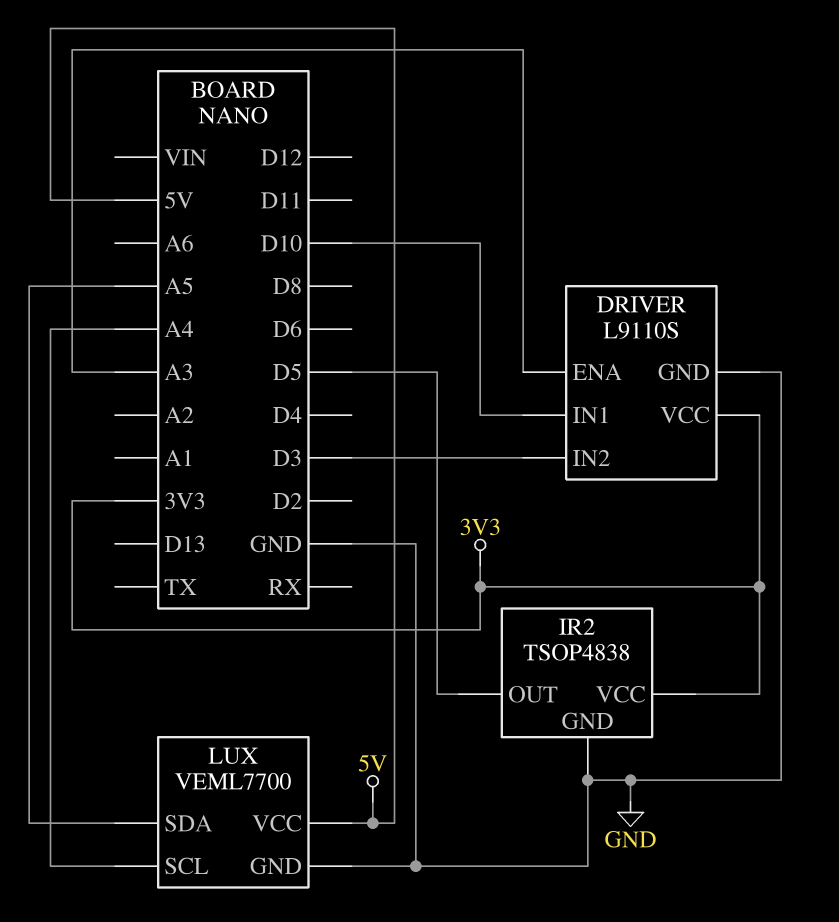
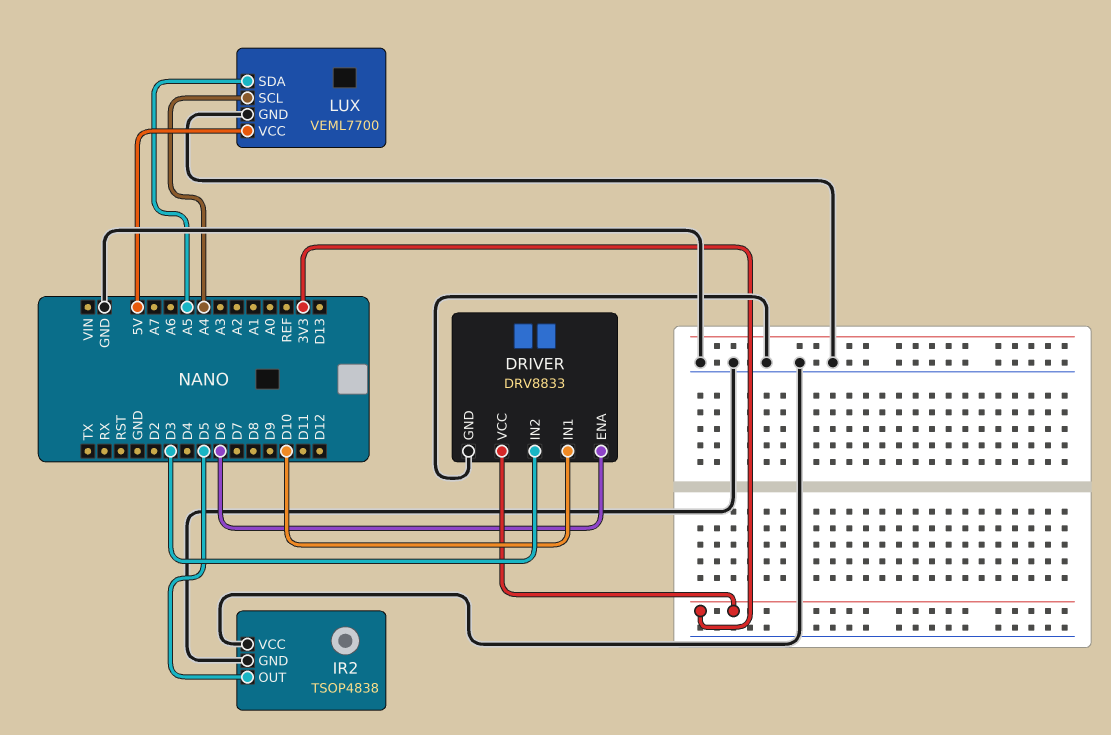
DRIVER: L9110S -> DRV8833
DRIVER pin ENA: A3 -> D6
IR2 pin VCC: 3V3 -> GND

